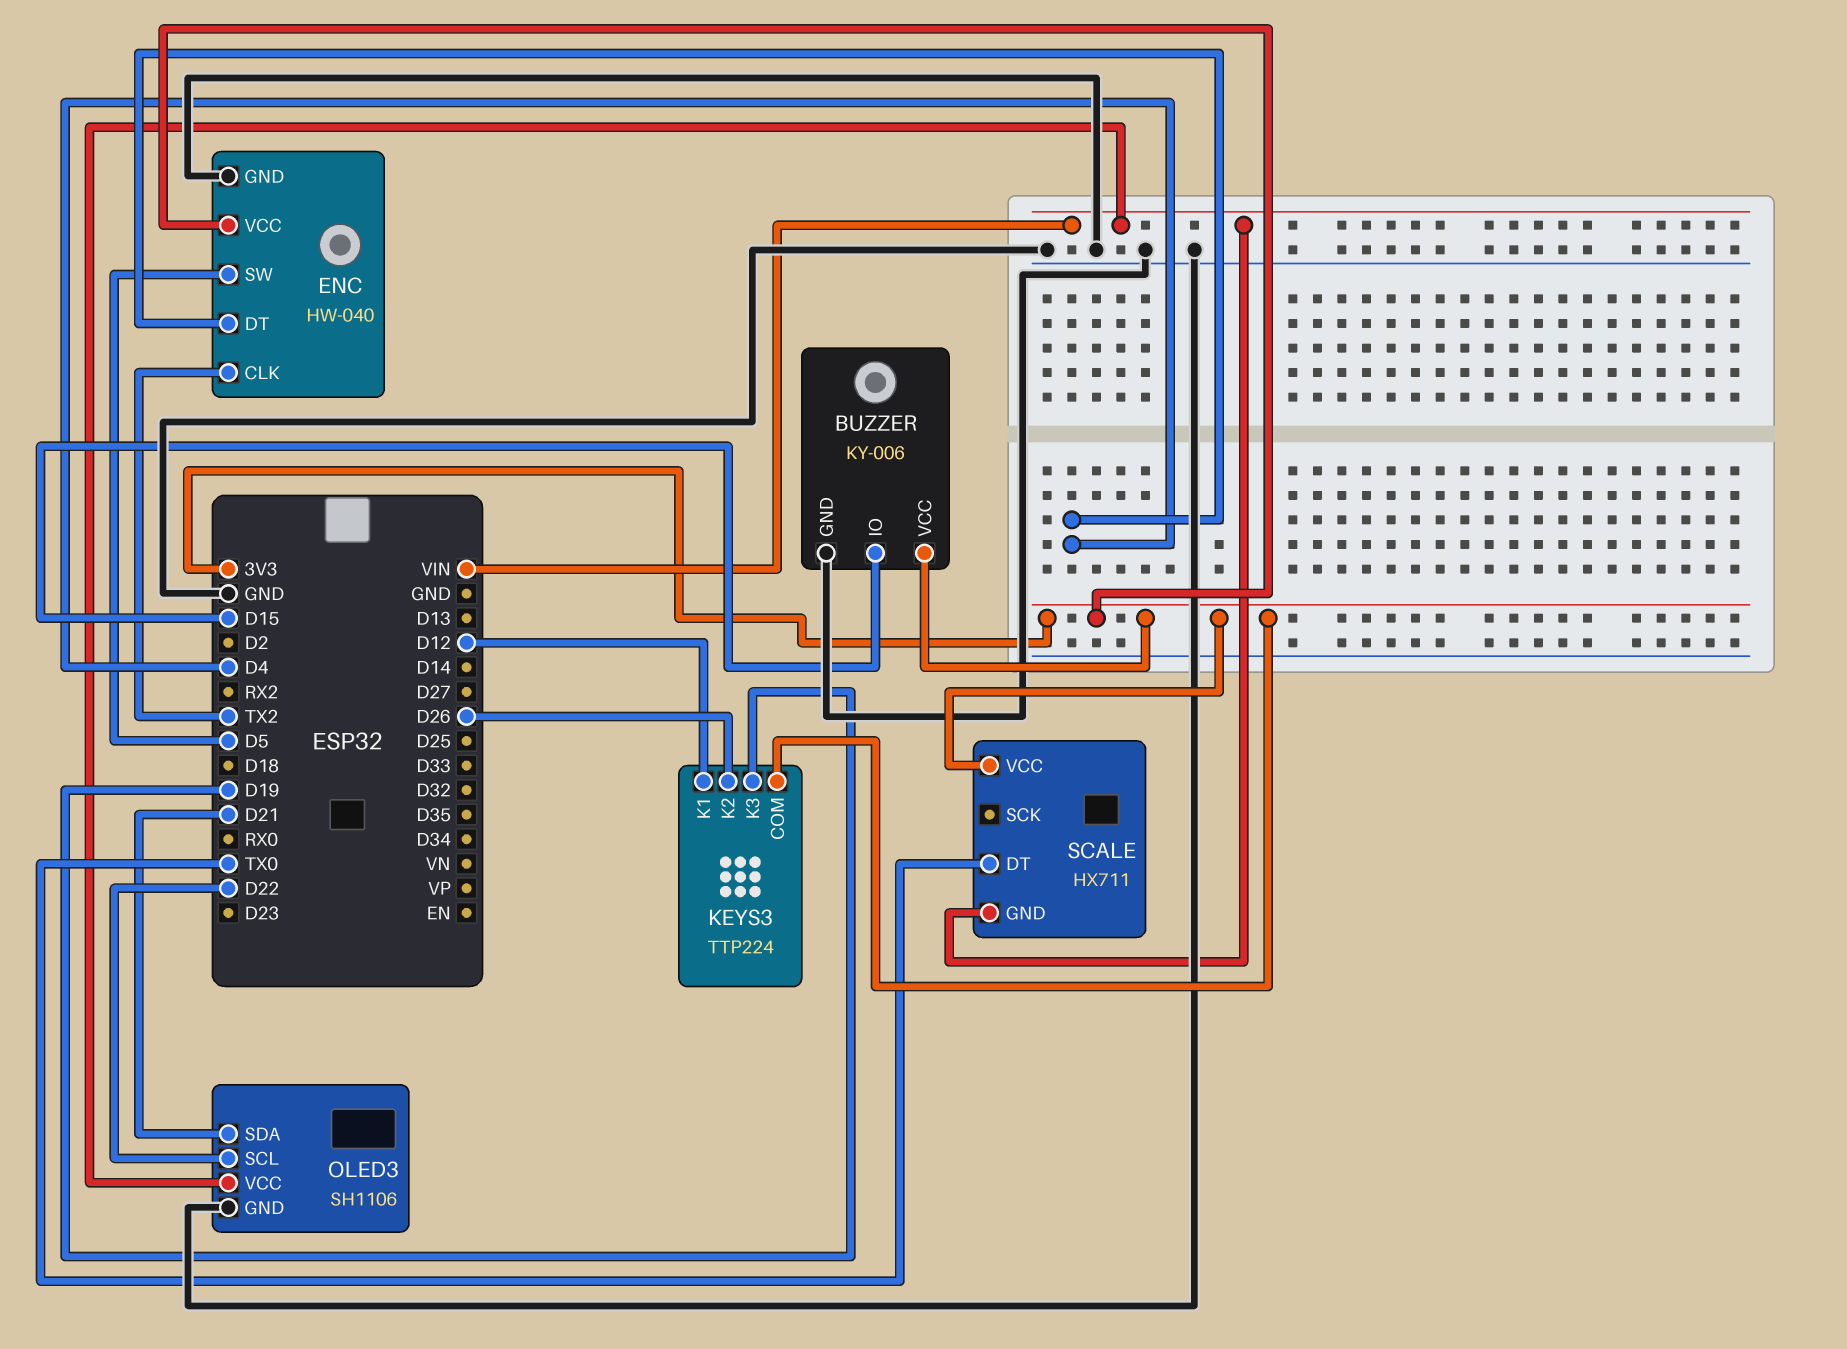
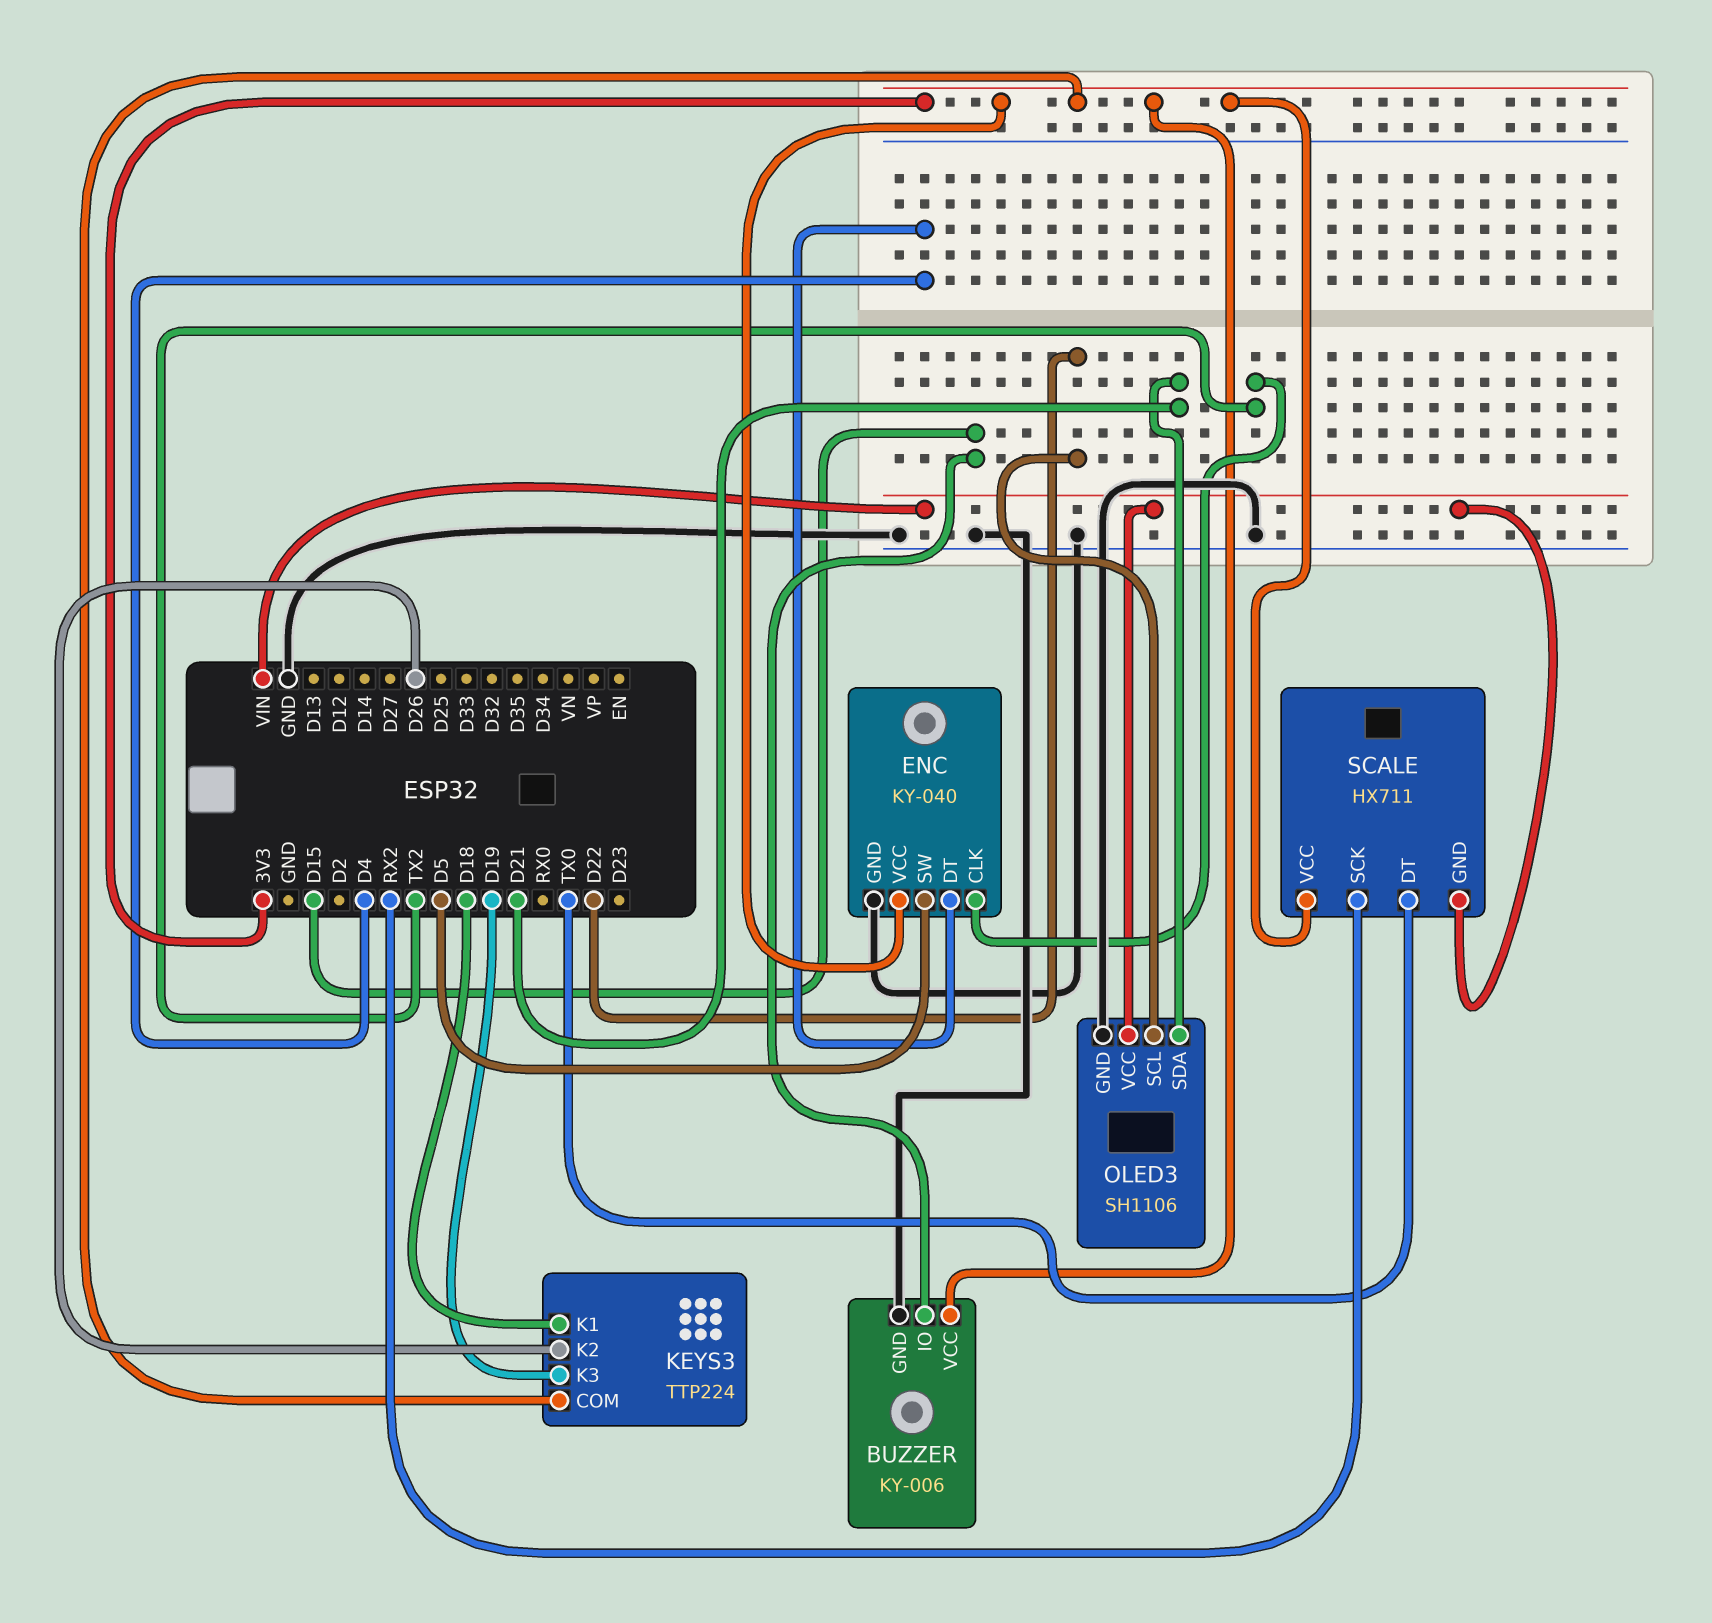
ENC: HW-040 -> KY-040
KEYS3 pin K1: D12 -> D18
SCALE pin SCK: none -> RX2

